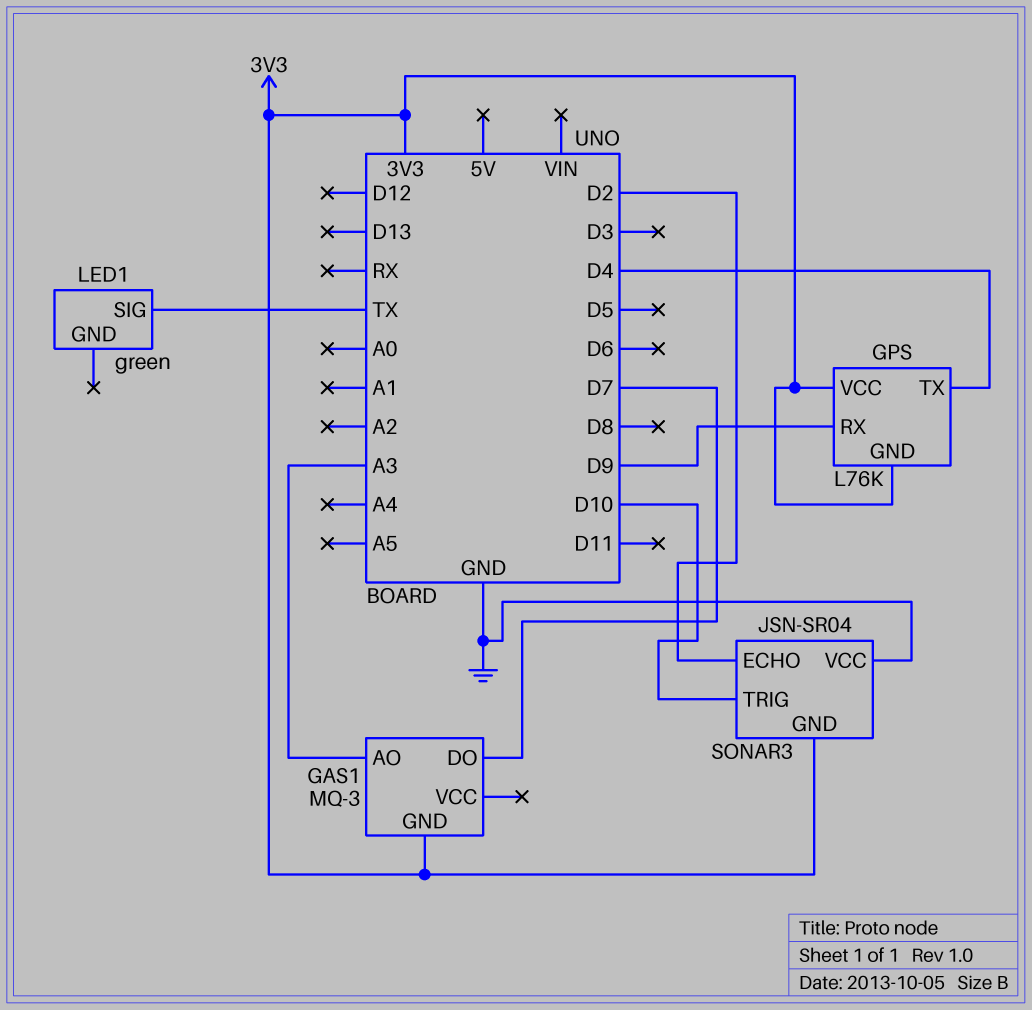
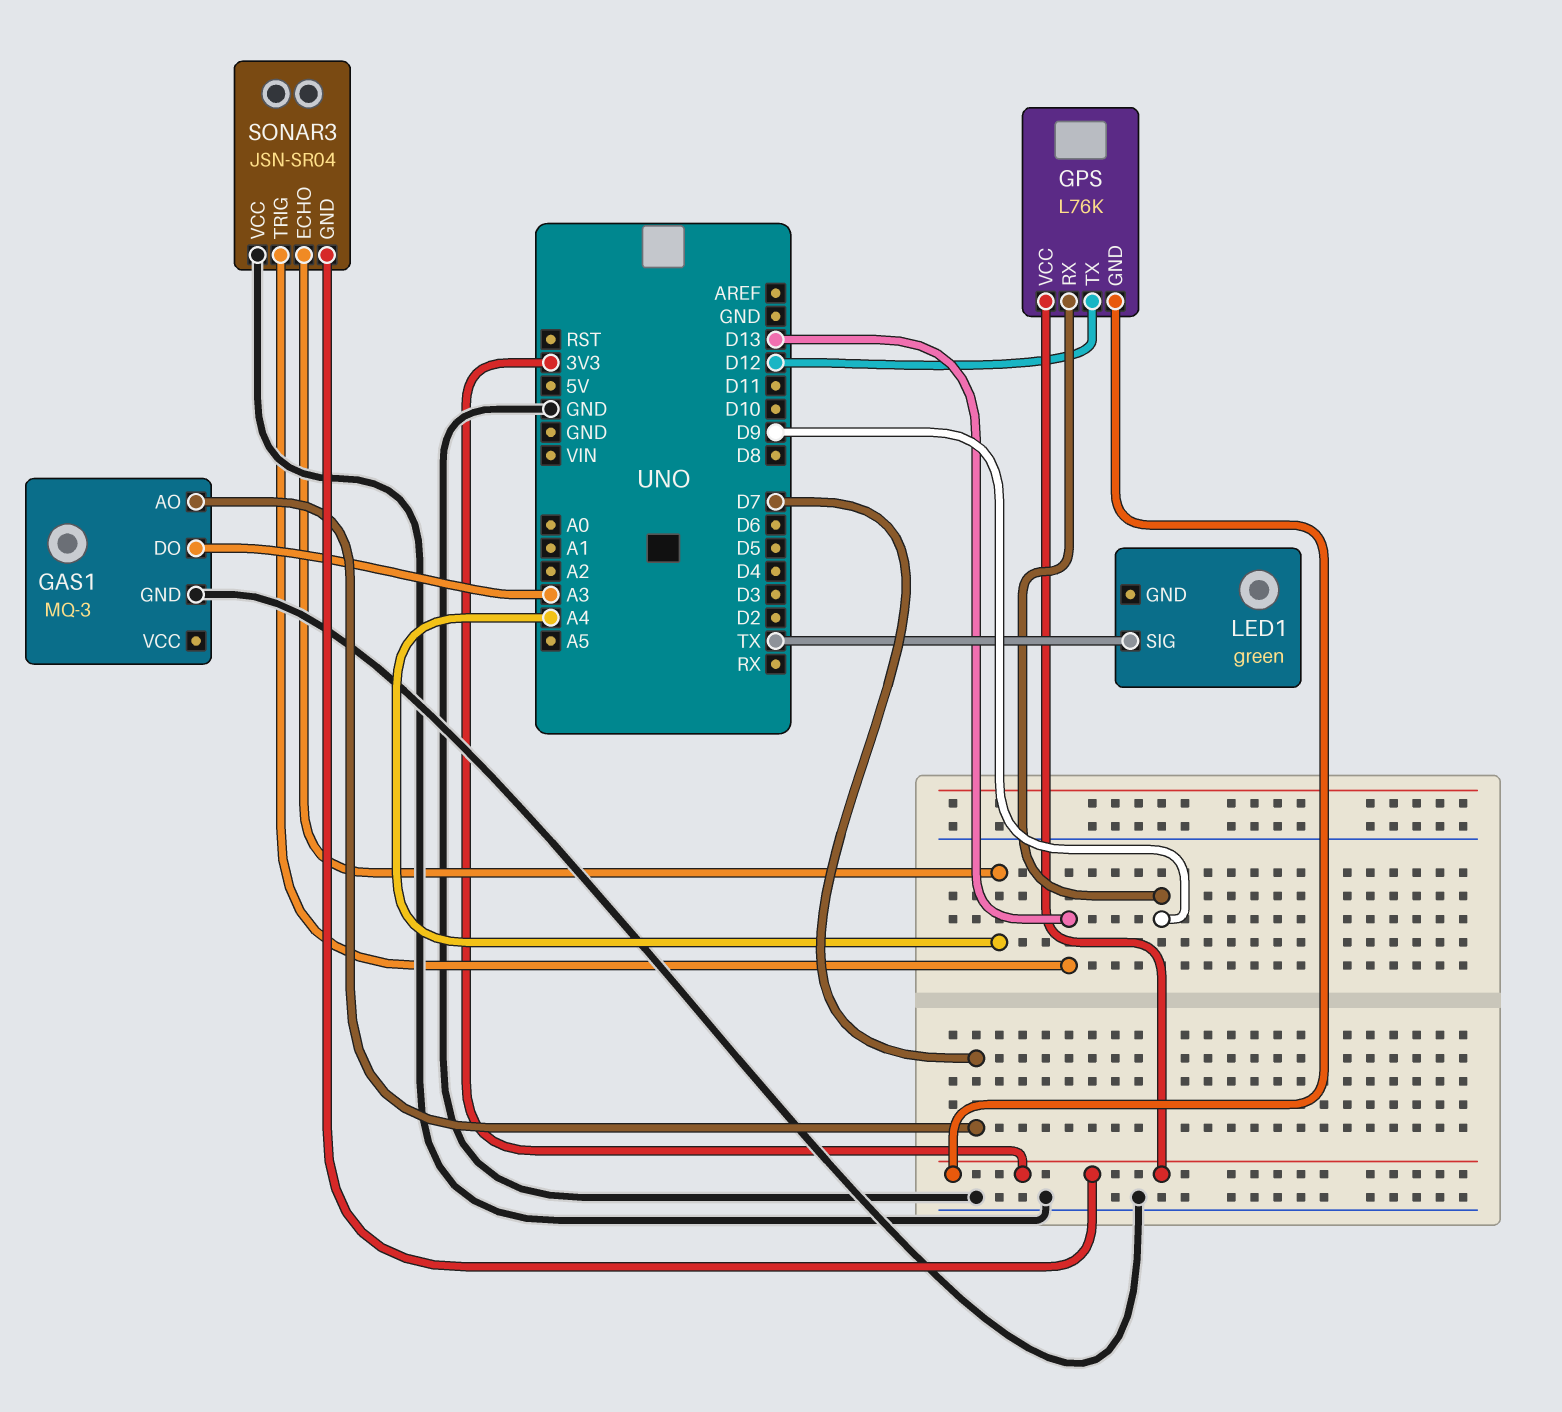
GAS1 pin AO: A3 -> D7
GAS1 pin DO: D7 -> A3
GAS1 pin GND: 3V3 -> GND
GPS pin TX: D4 -> D12
SONAR3 pin ECHO: D2 -> A4
SONAR3 pin TRIG: D10 -> D13

